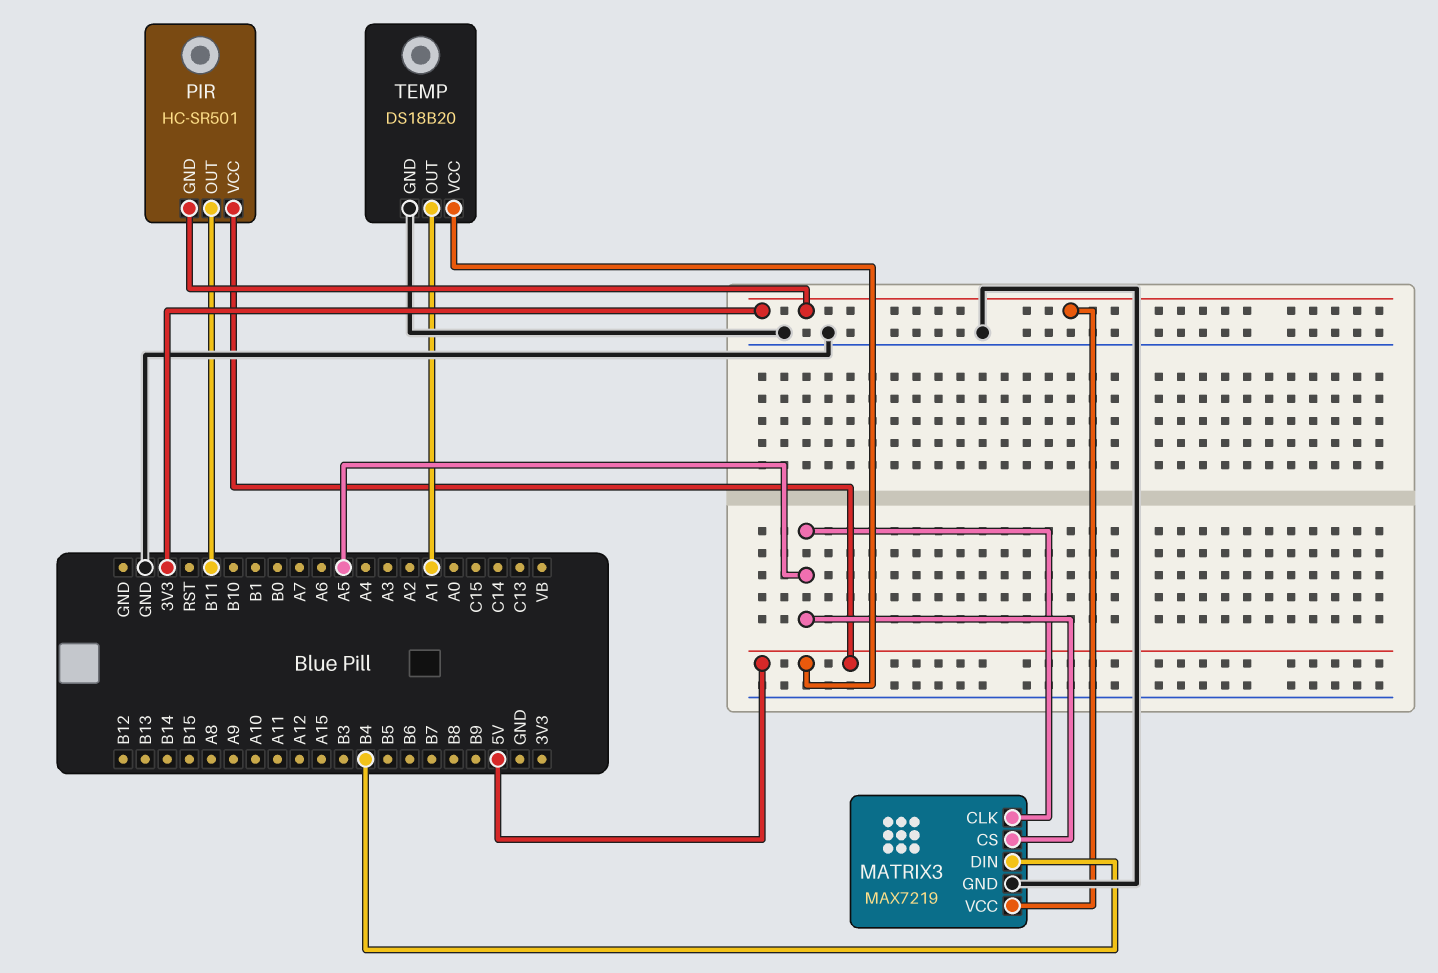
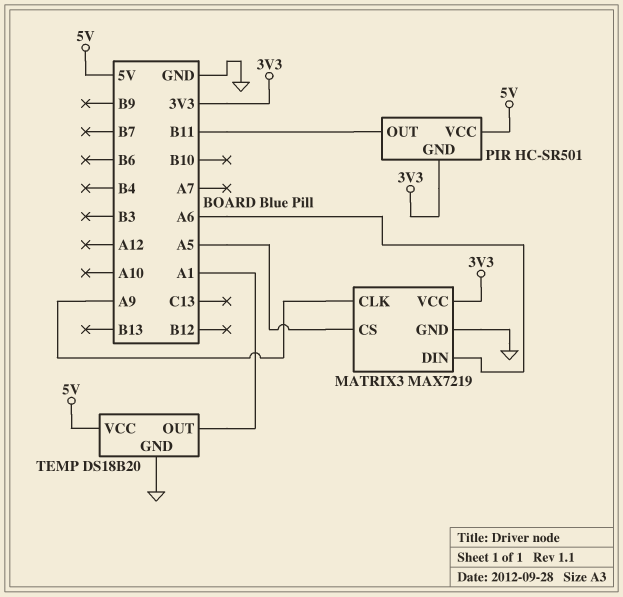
MATRIX3 pin CLK: A5 -> A9
MATRIX3 pin DIN: B4 -> A6

